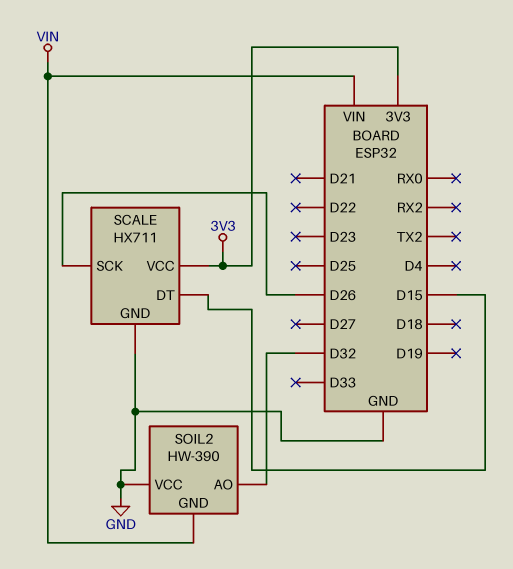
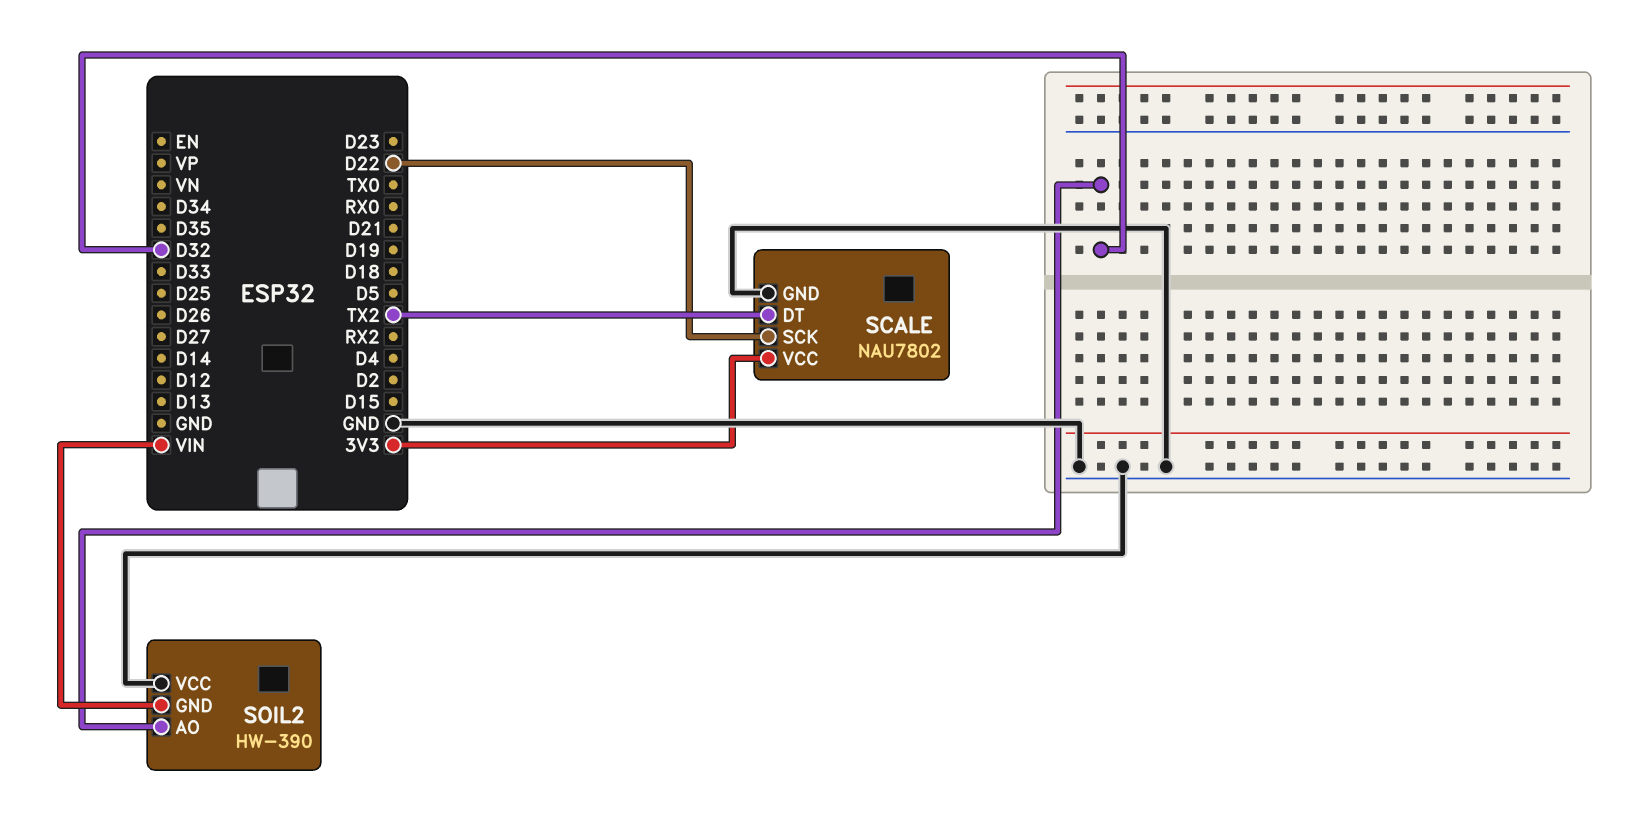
SCALE: HX711 -> NAU7802
SCALE pin DT: D15 -> TX2
SCALE pin SCK: D26 -> D22

